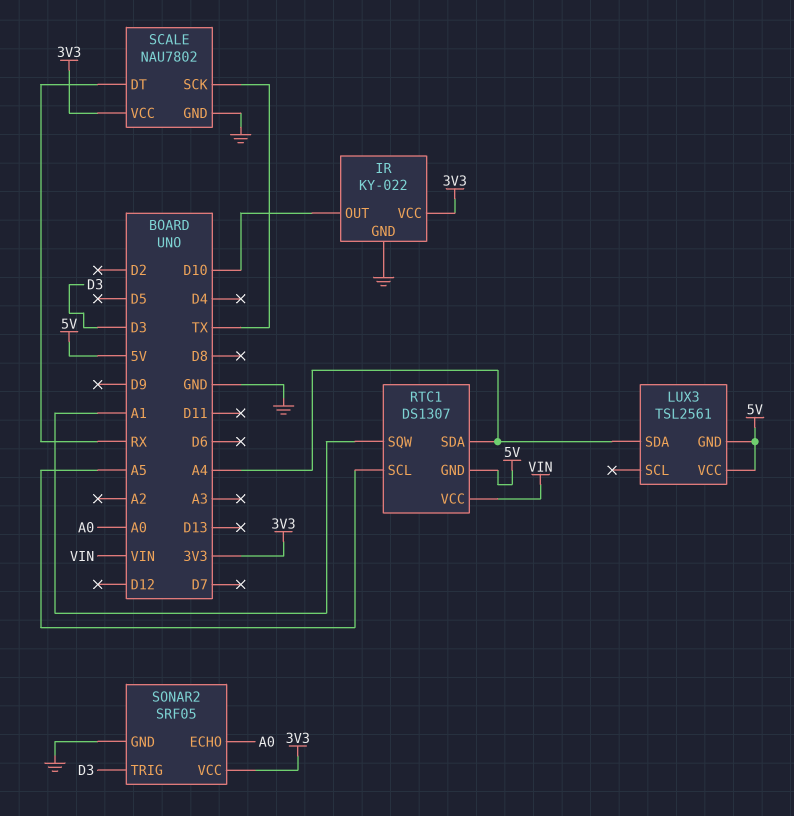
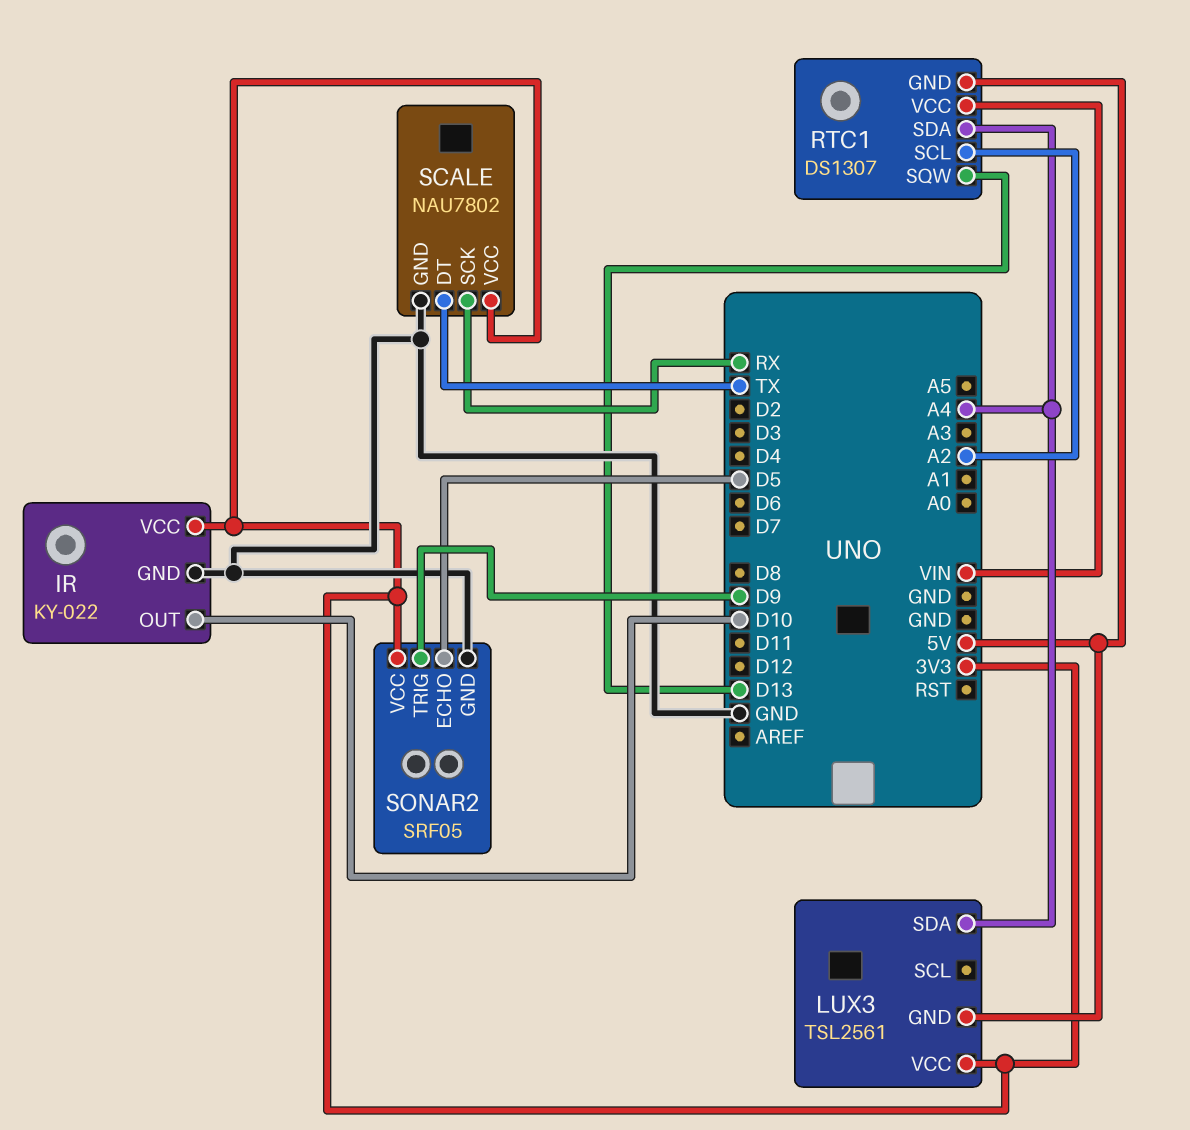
LUX3 pin VCC: 5V -> 3V3
RTC1 pin SCL: A5 -> A2
RTC1 pin SQW: A1 -> D13
SCALE pin DT: RX -> TX
SCALE pin SCK: TX -> RX
SONAR2 pin ECHO: A0 -> D5
SONAR2 pin TRIG: D3 -> D9

